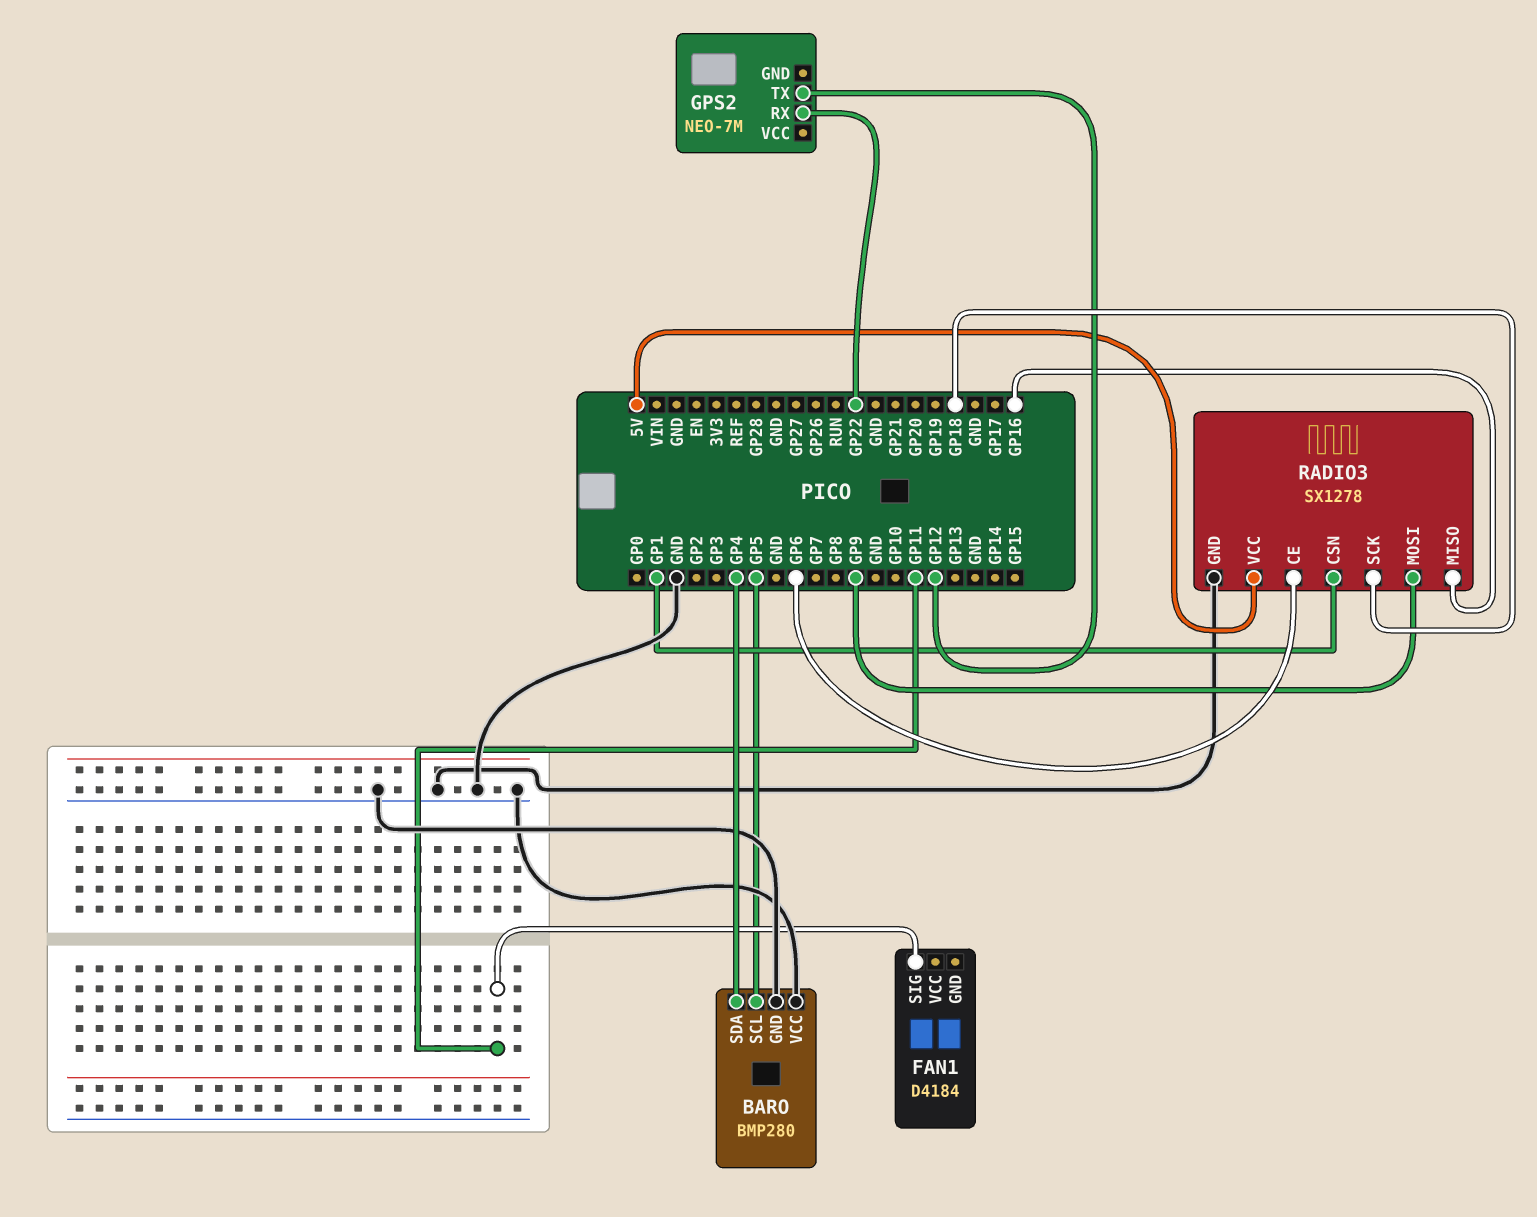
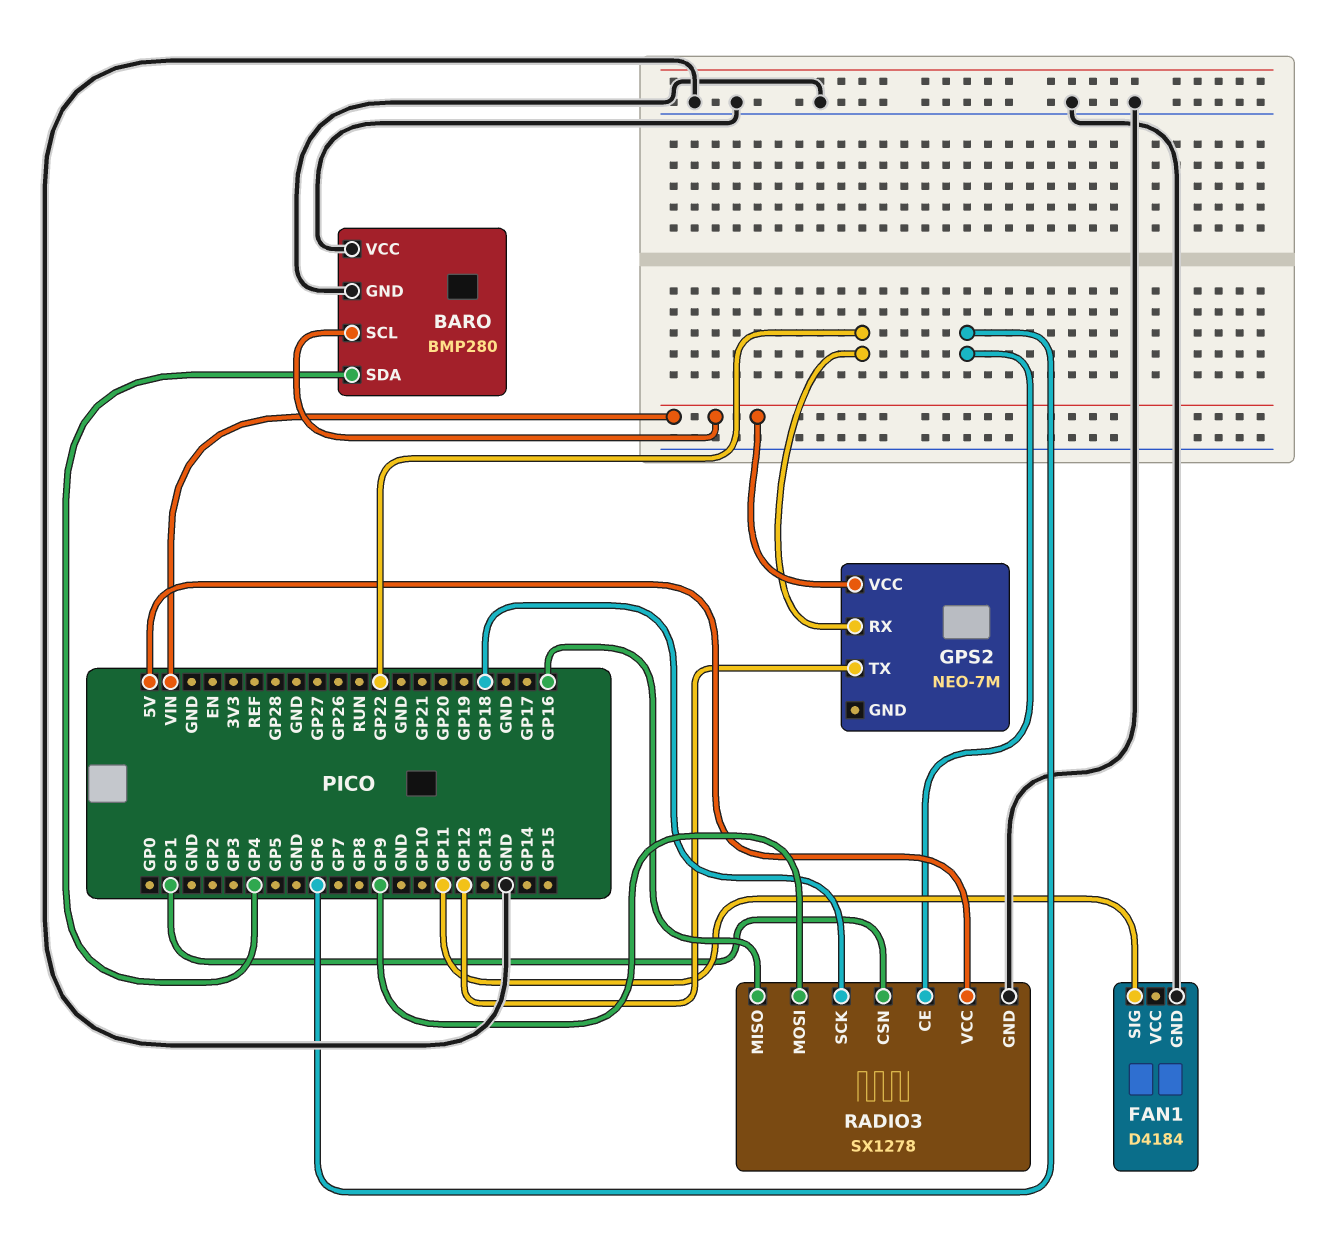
BARO pin SCL: GP5 -> VIN
FAN1 pin GND: none -> GND
GPS2 pin VCC: none -> VIN

